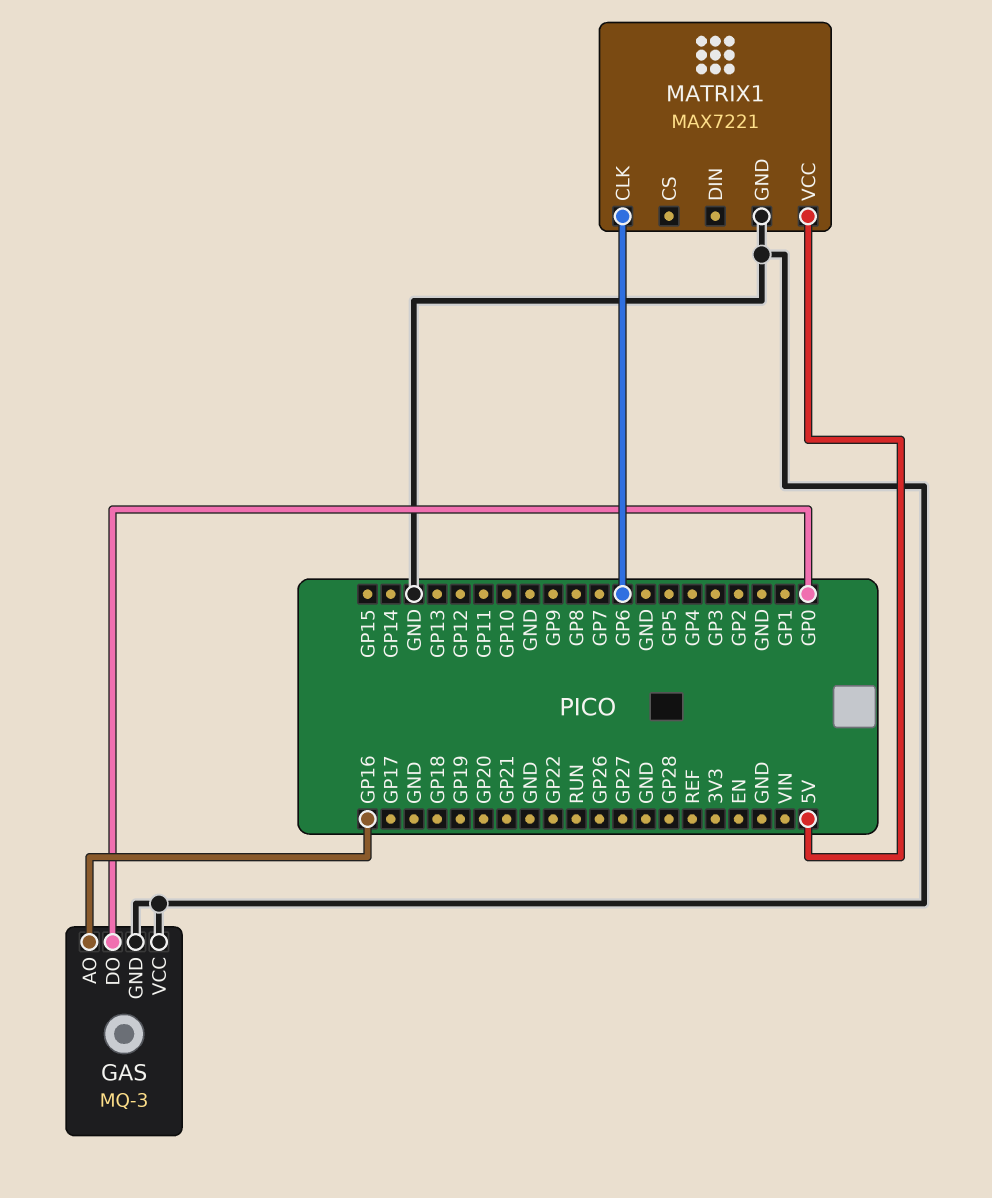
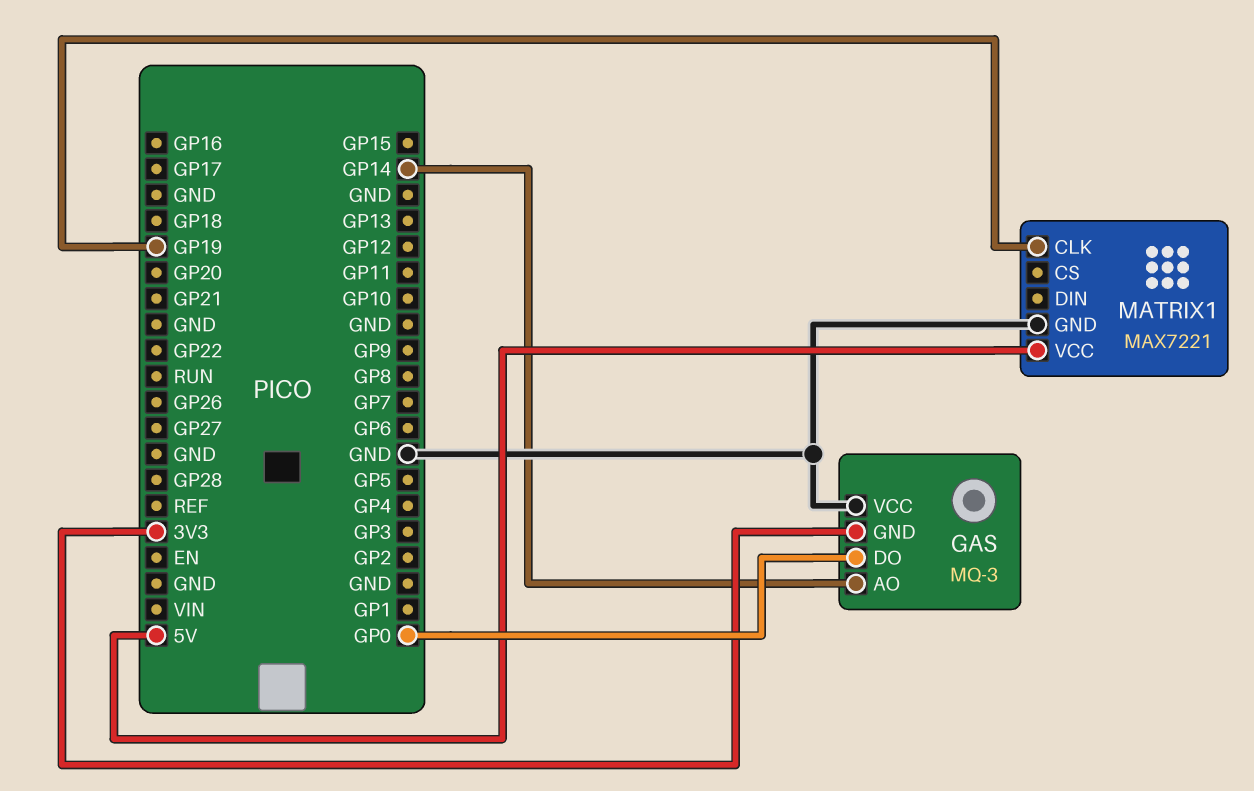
GAS pin AO: GP16 -> GP14
GAS pin GND: GND -> 3V3
MATRIX1 pin CLK: GP6 -> GP19

